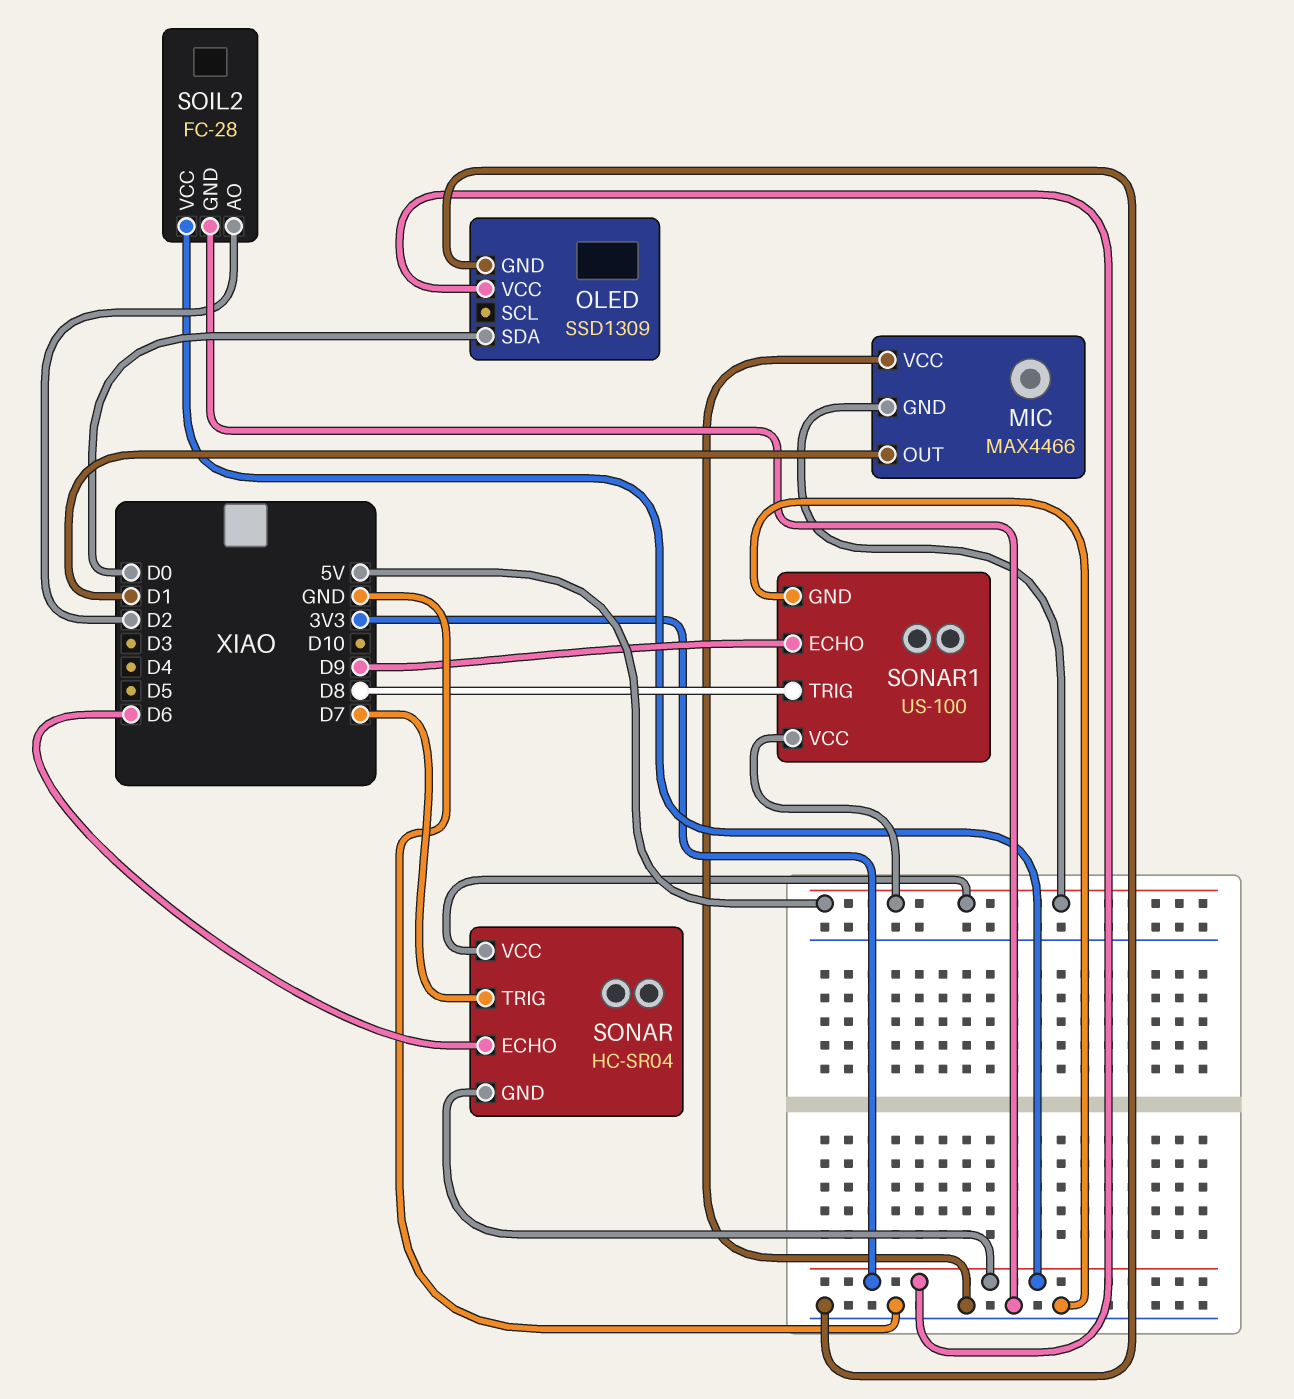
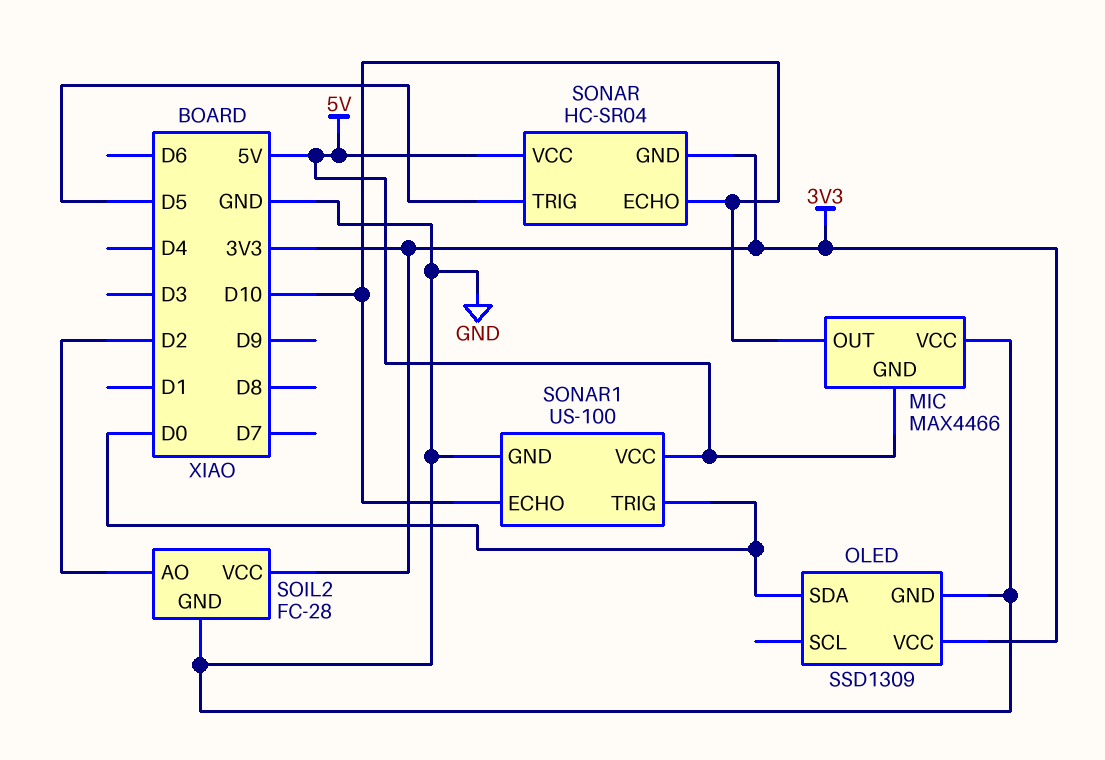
MIC pin OUT: D1 -> D10
SONAR pin ECHO: D6 -> D10
SONAR pin TRIG: D7 -> D5
SONAR1 pin ECHO: D9 -> D10
SONAR1 pin TRIG: D8 -> D0

